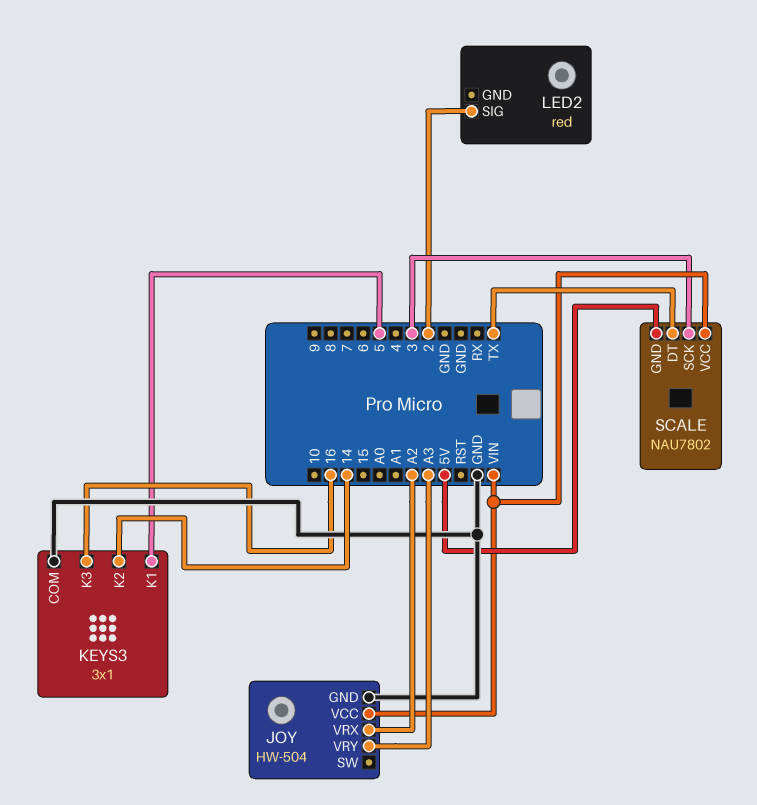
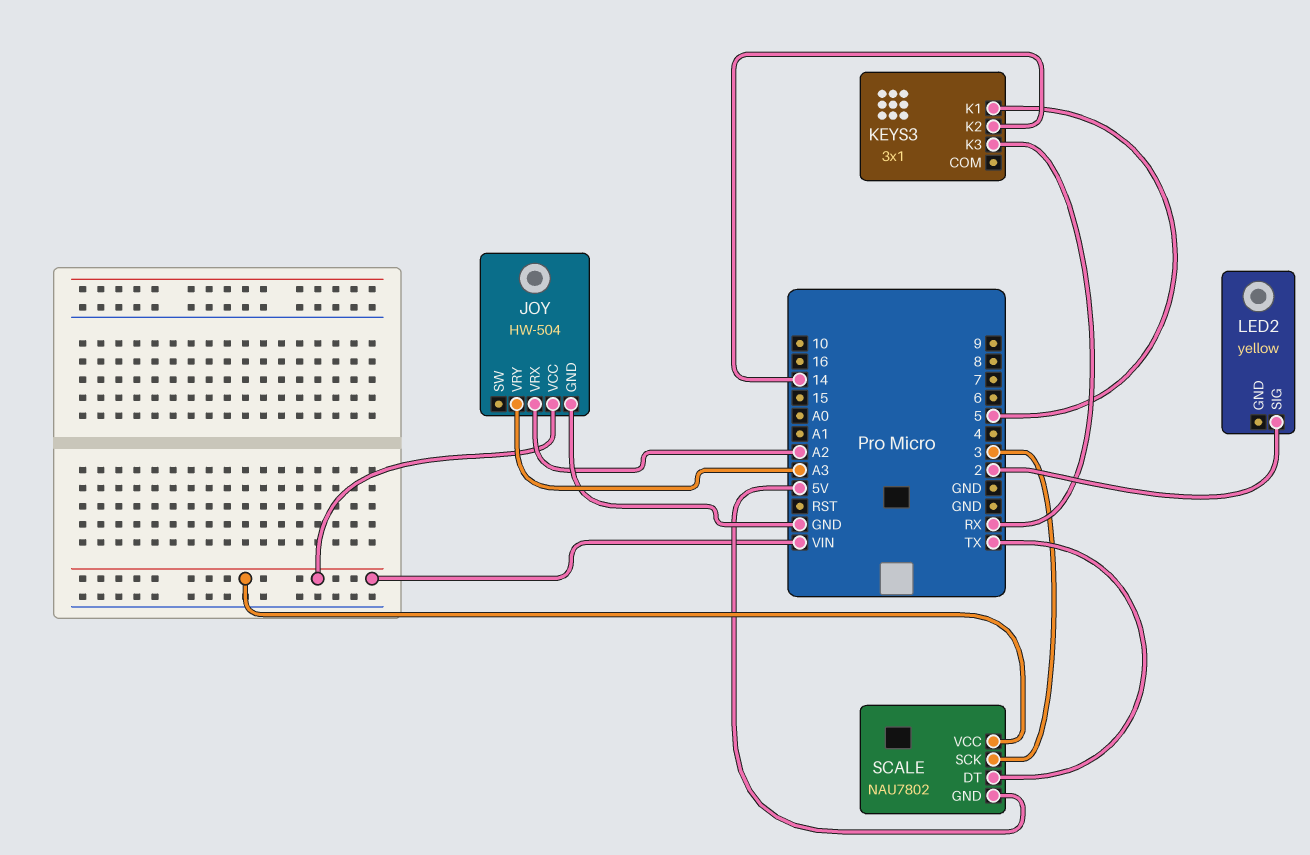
KEYS3 pin COM: GND -> none
KEYS3 pin K3: 16 -> RX
LED2: red -> yellow

